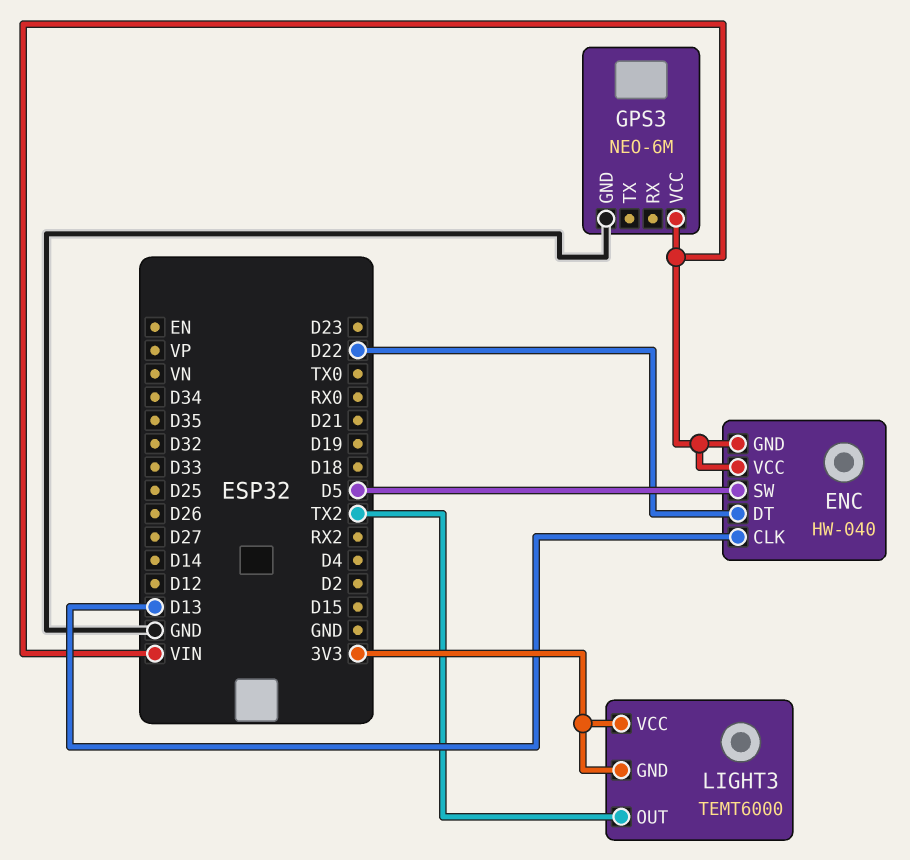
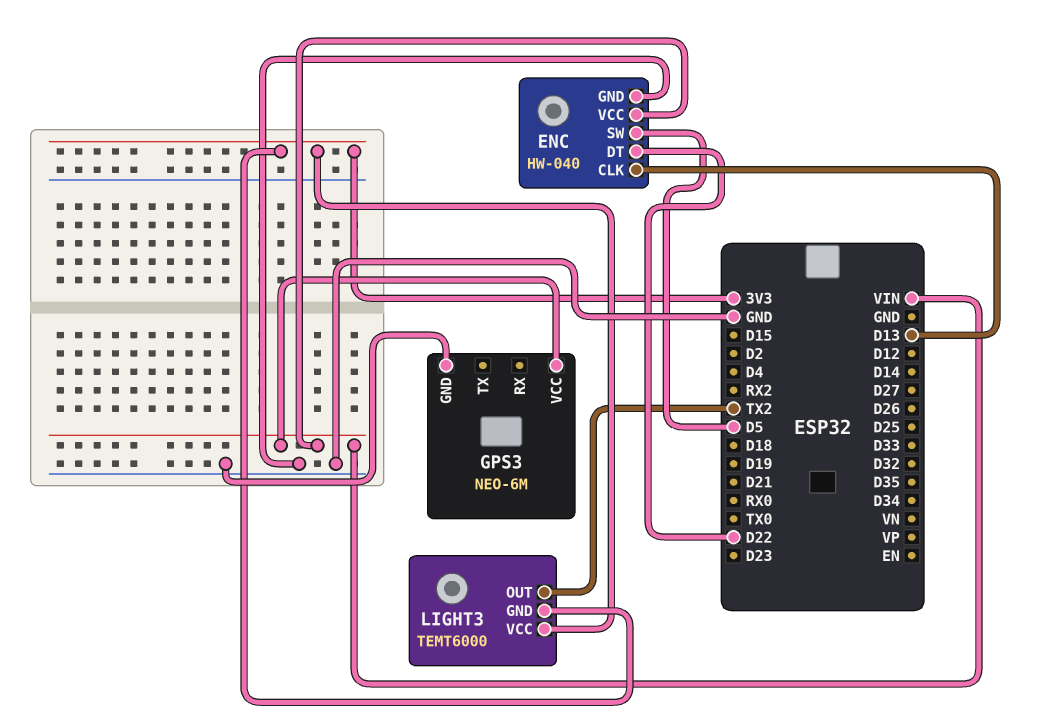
ENC pin GND: VIN -> GND

